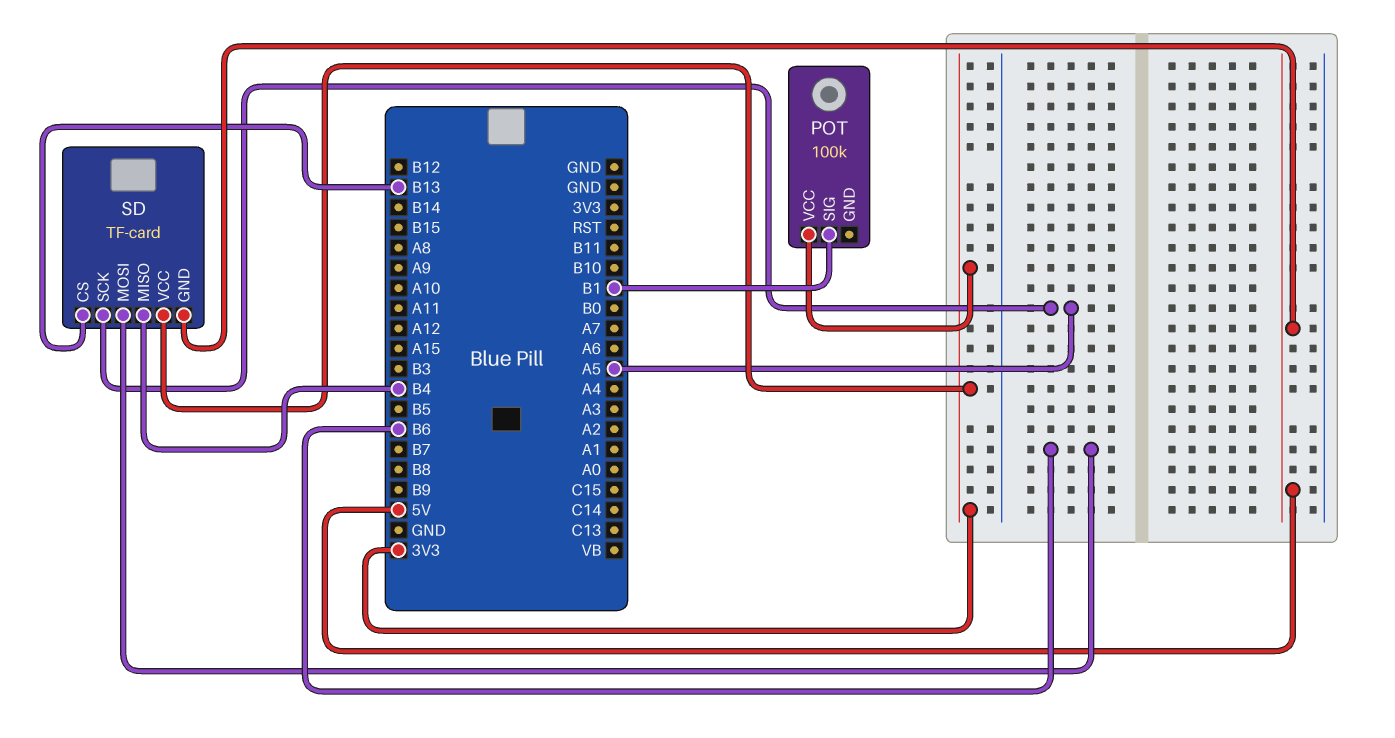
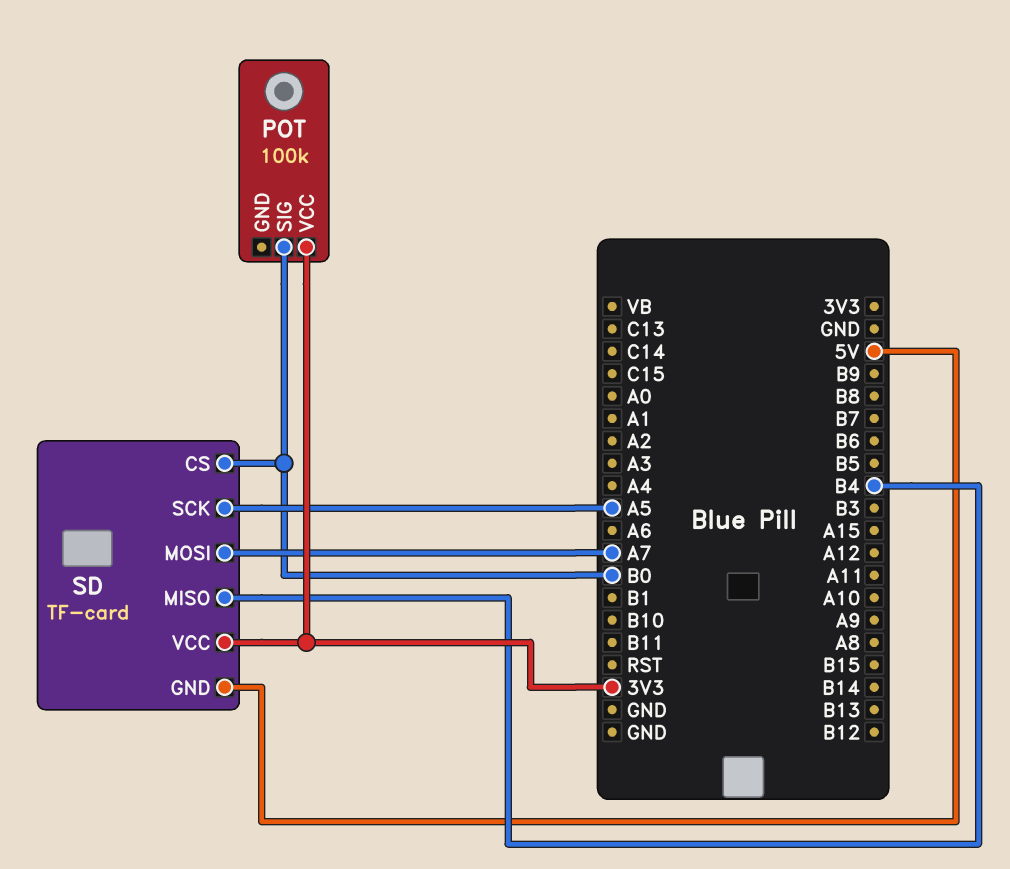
POT pin SIG: B1 -> B0
SD pin CS: B13 -> B0
SD pin MOSI: B6 -> A7

